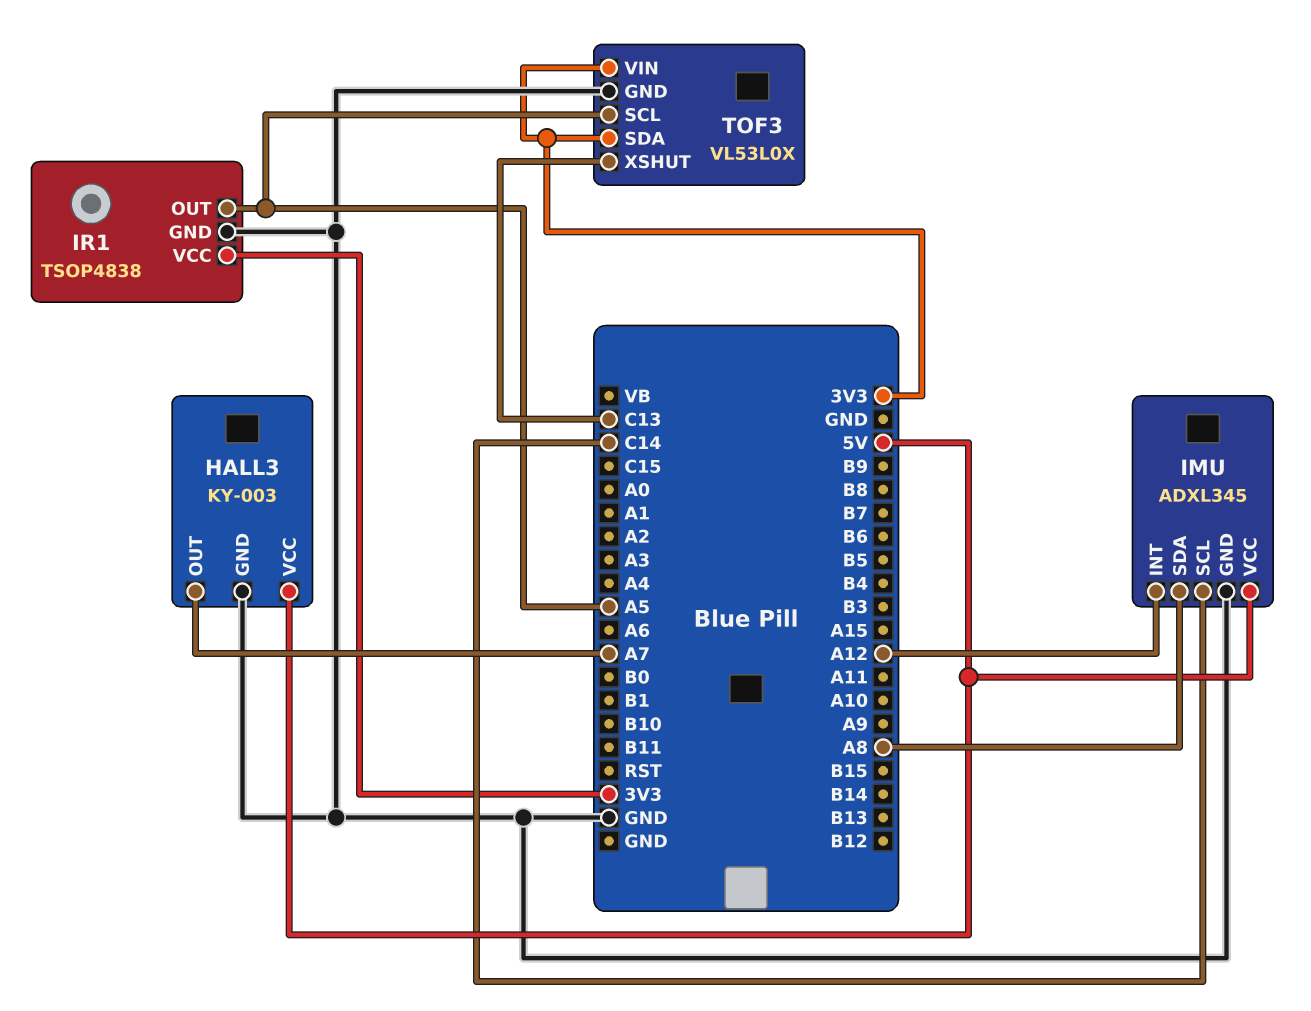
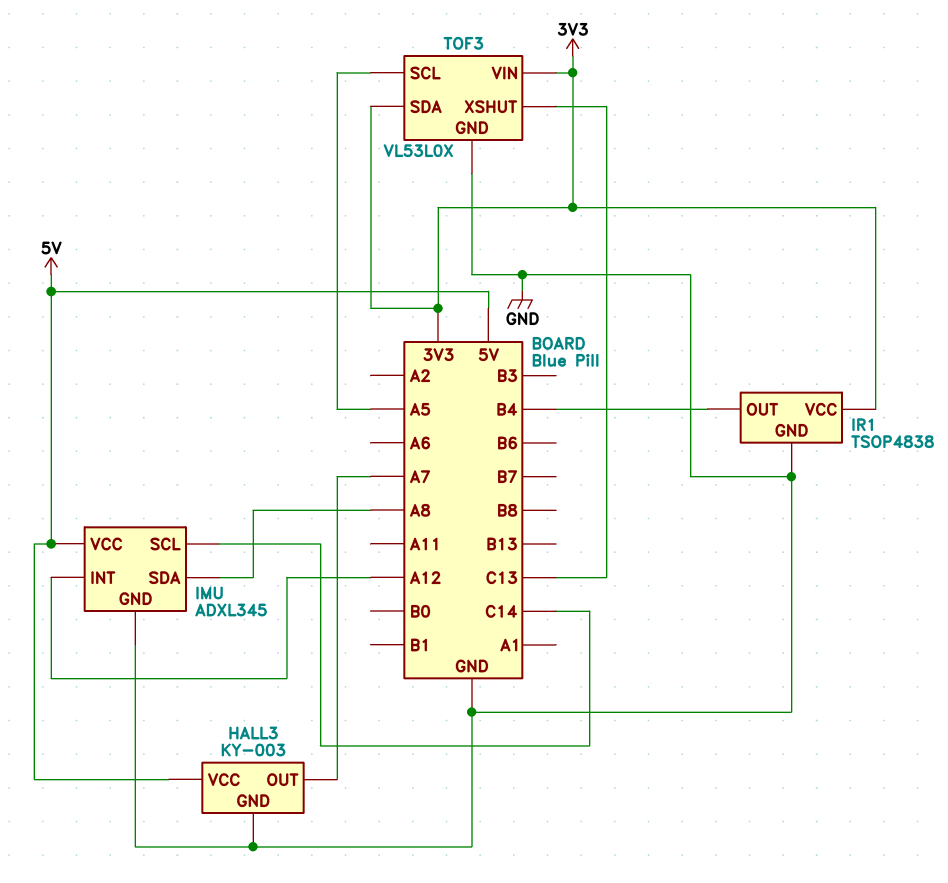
IR1 pin OUT: A5 -> B4

